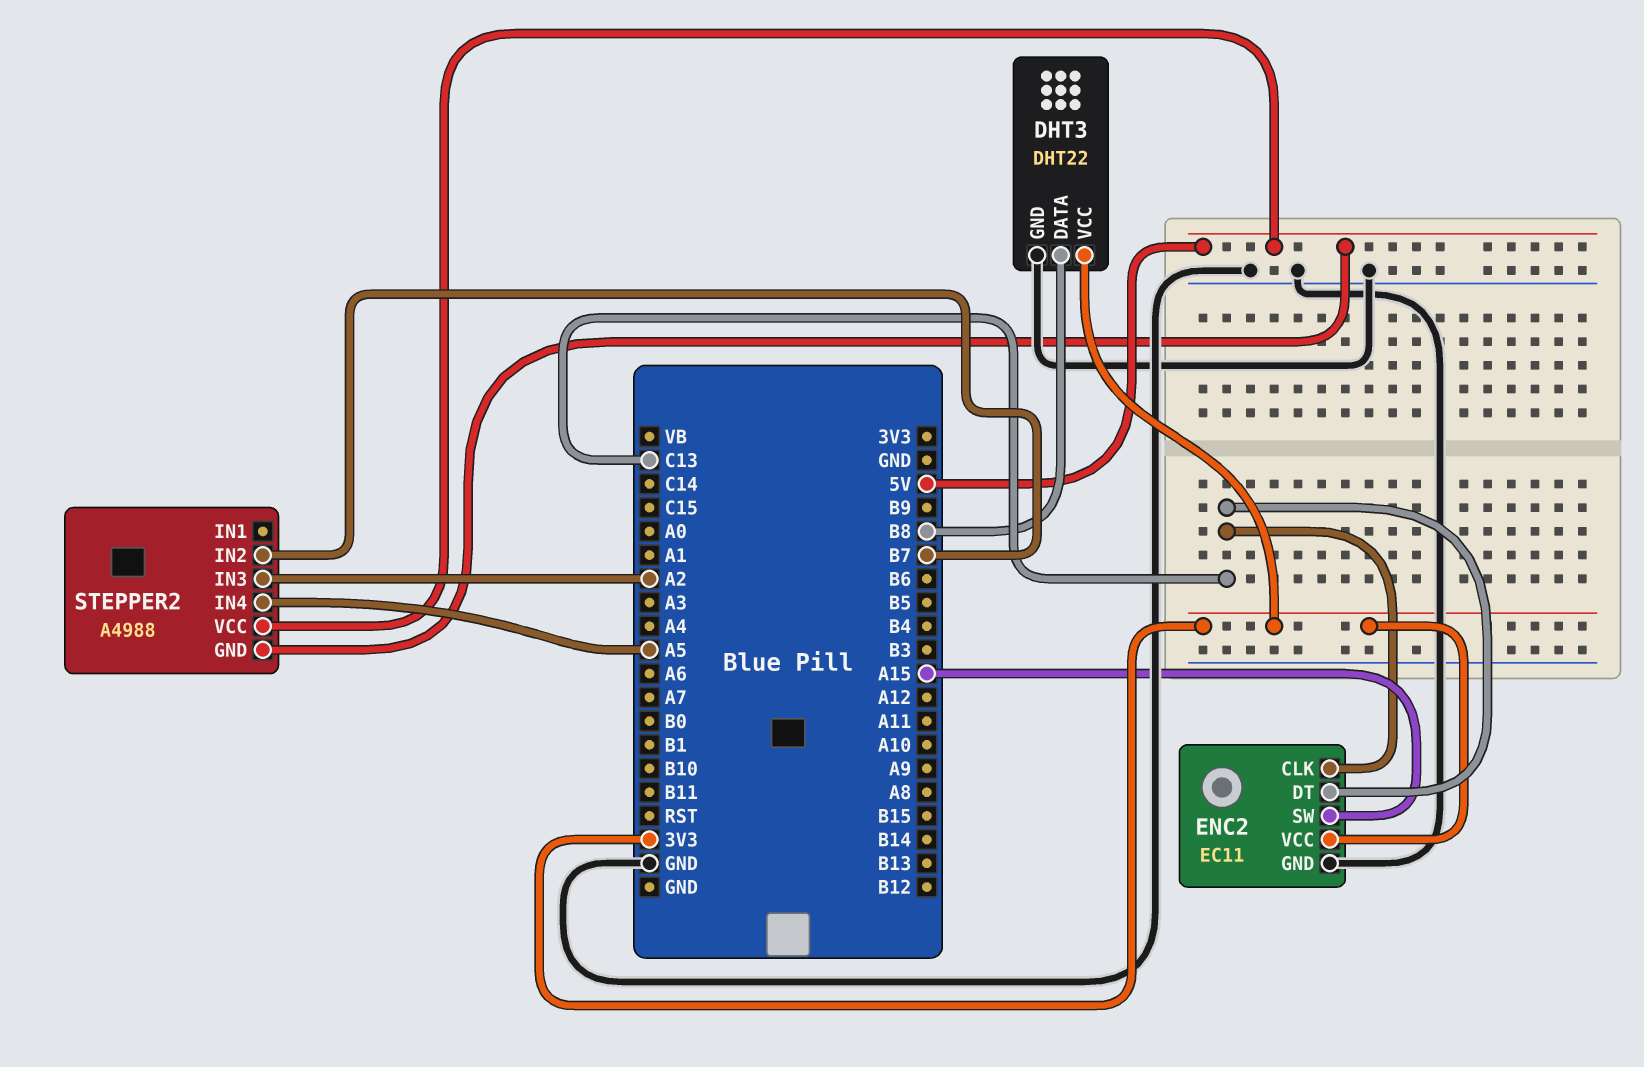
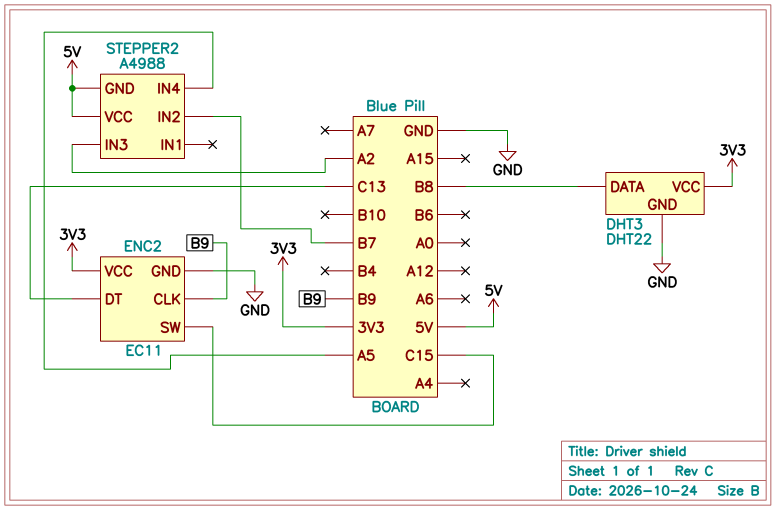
ENC2 pin CLK: C13 -> B9
ENC2 pin SW: A15 -> C15

